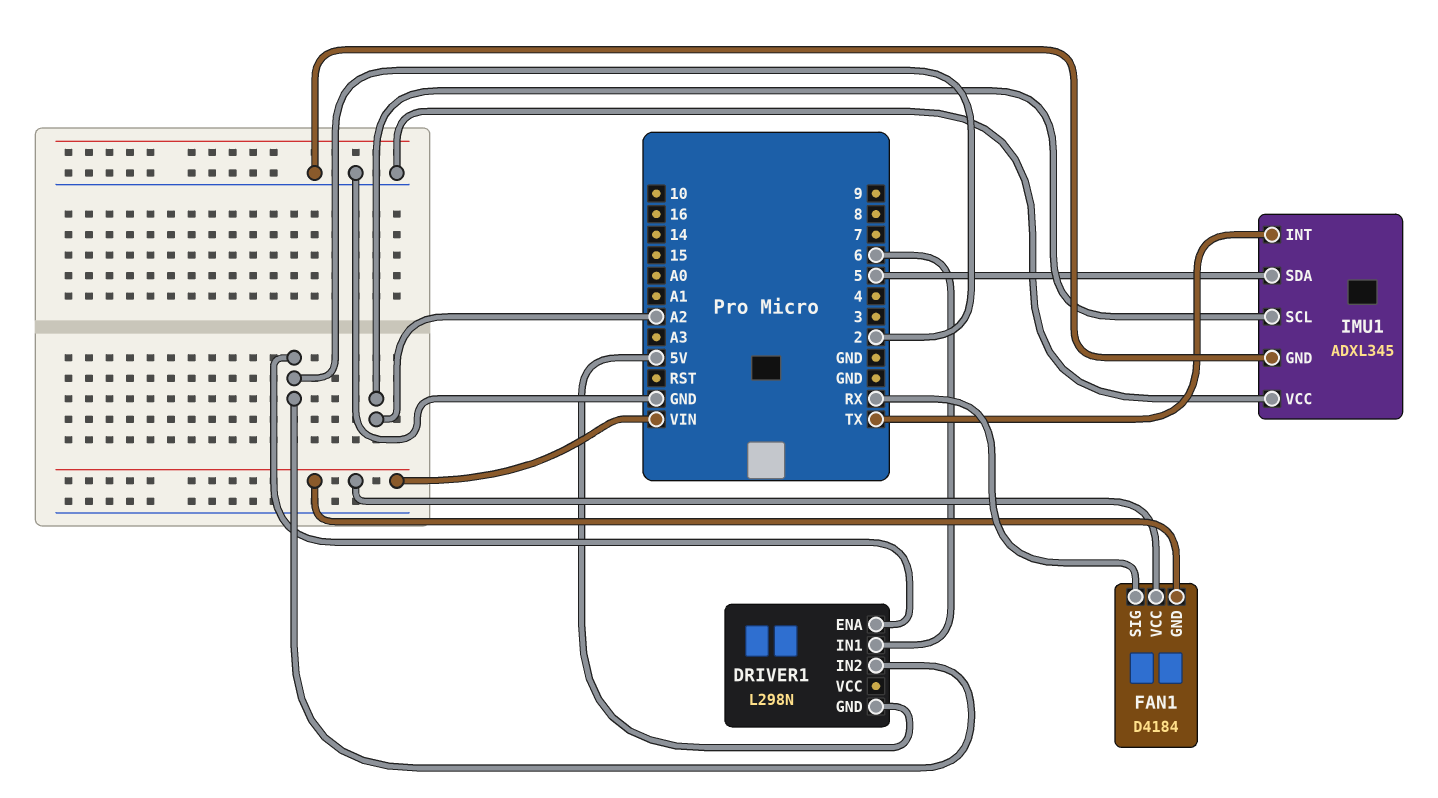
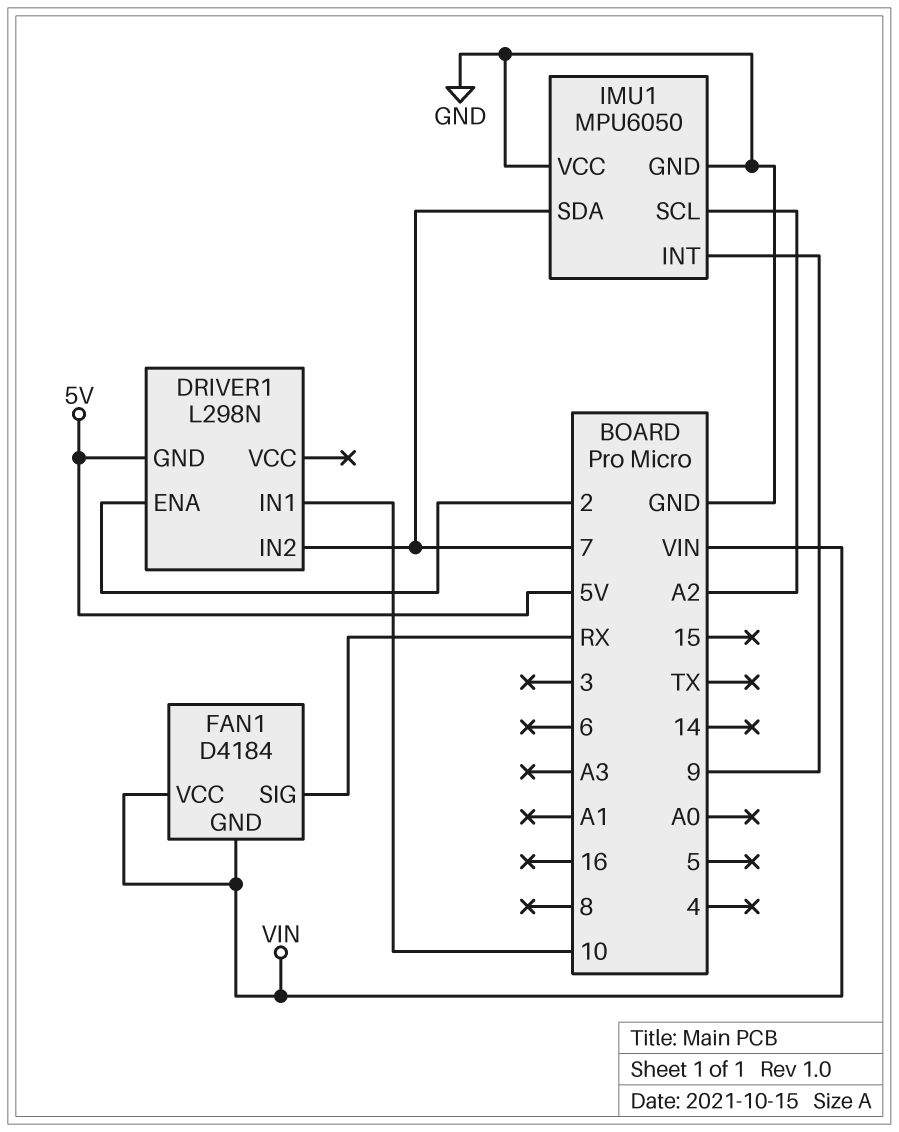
DRIVER1 pin IN1: 6 -> 10
DRIVER1 pin IN2: 2 -> 7
IMU1: ADXL345 -> MPU6050
IMU1 pin INT: TX -> 9
IMU1 pin SDA: 5 -> 7

